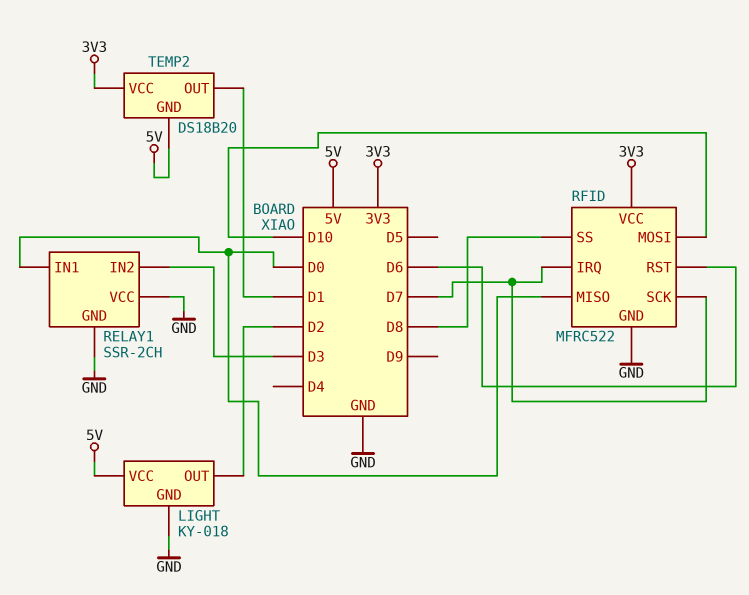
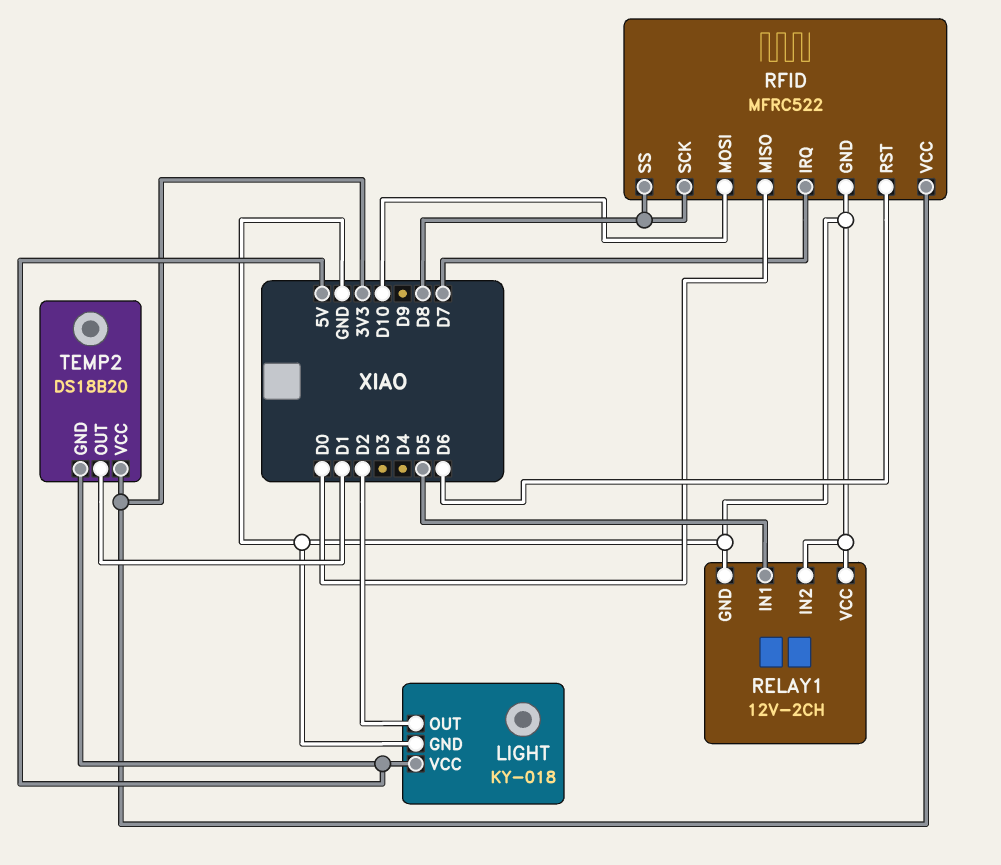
RELAY1: SSR-2CH -> 12V-2CH
RELAY1 pin IN1: D0 -> D5
RELAY1 pin IN2: D3 -> GND
RFID pin SCK: D7 -> D8

